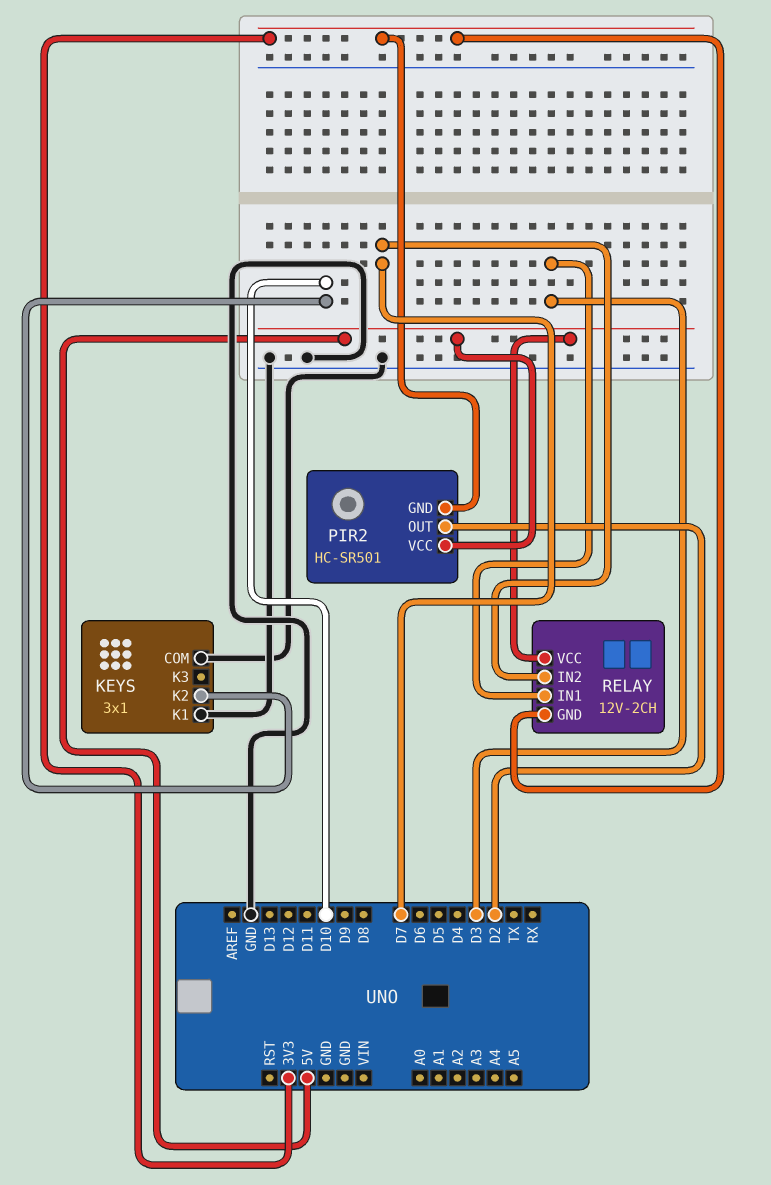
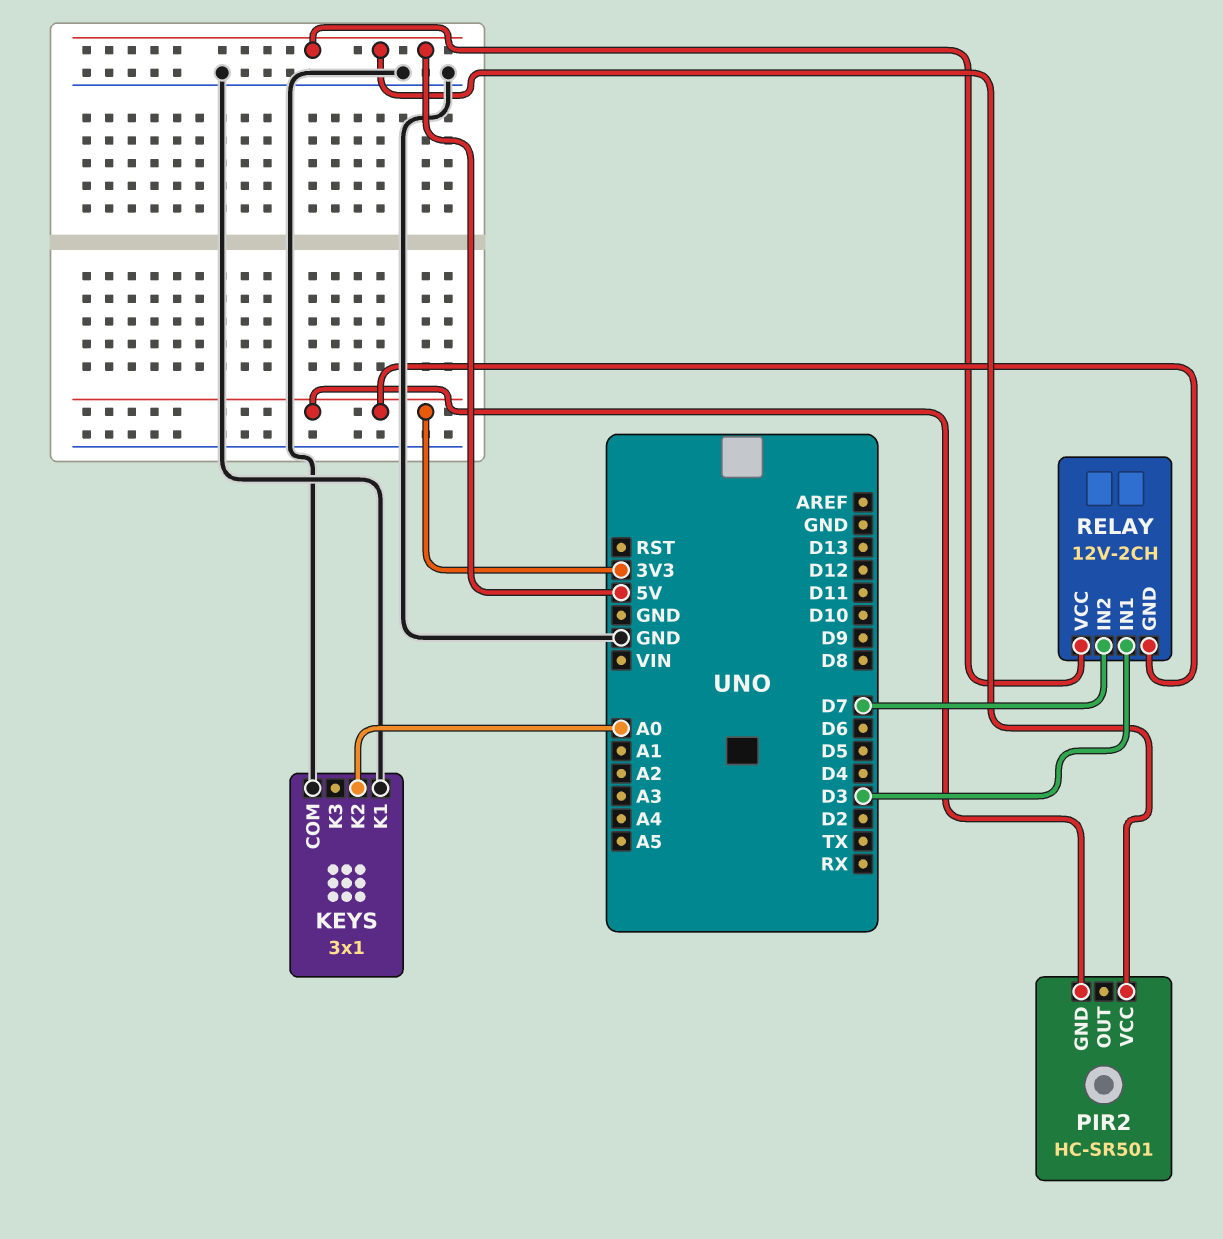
KEYS pin K2: D10 -> A0
PIR2 pin OUT: D2 -> none

